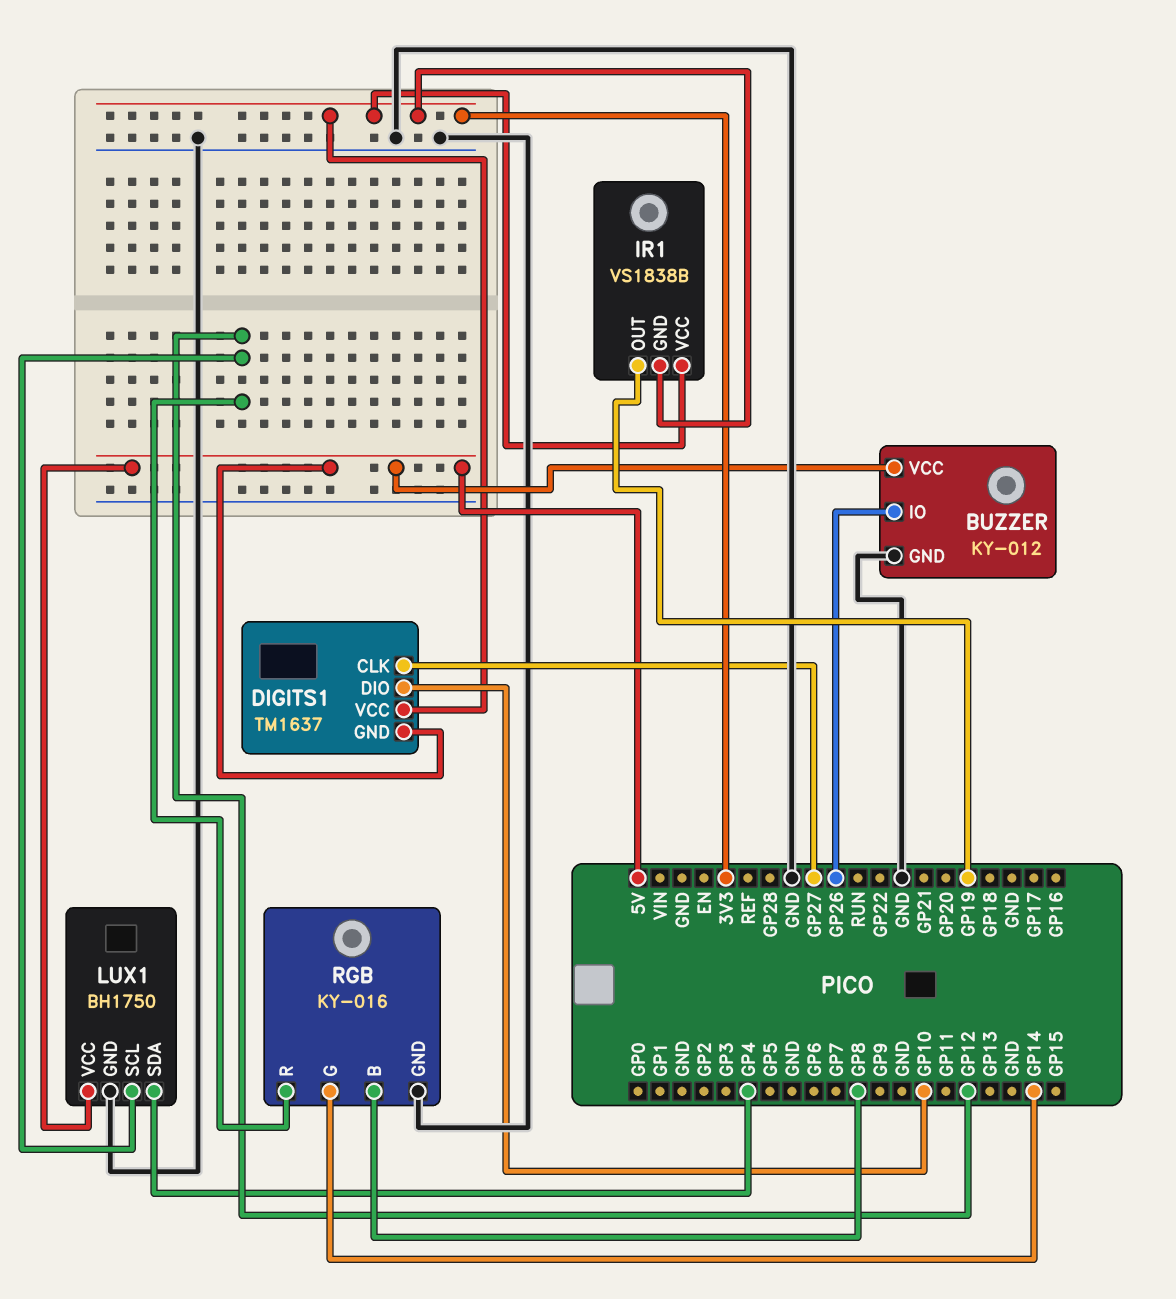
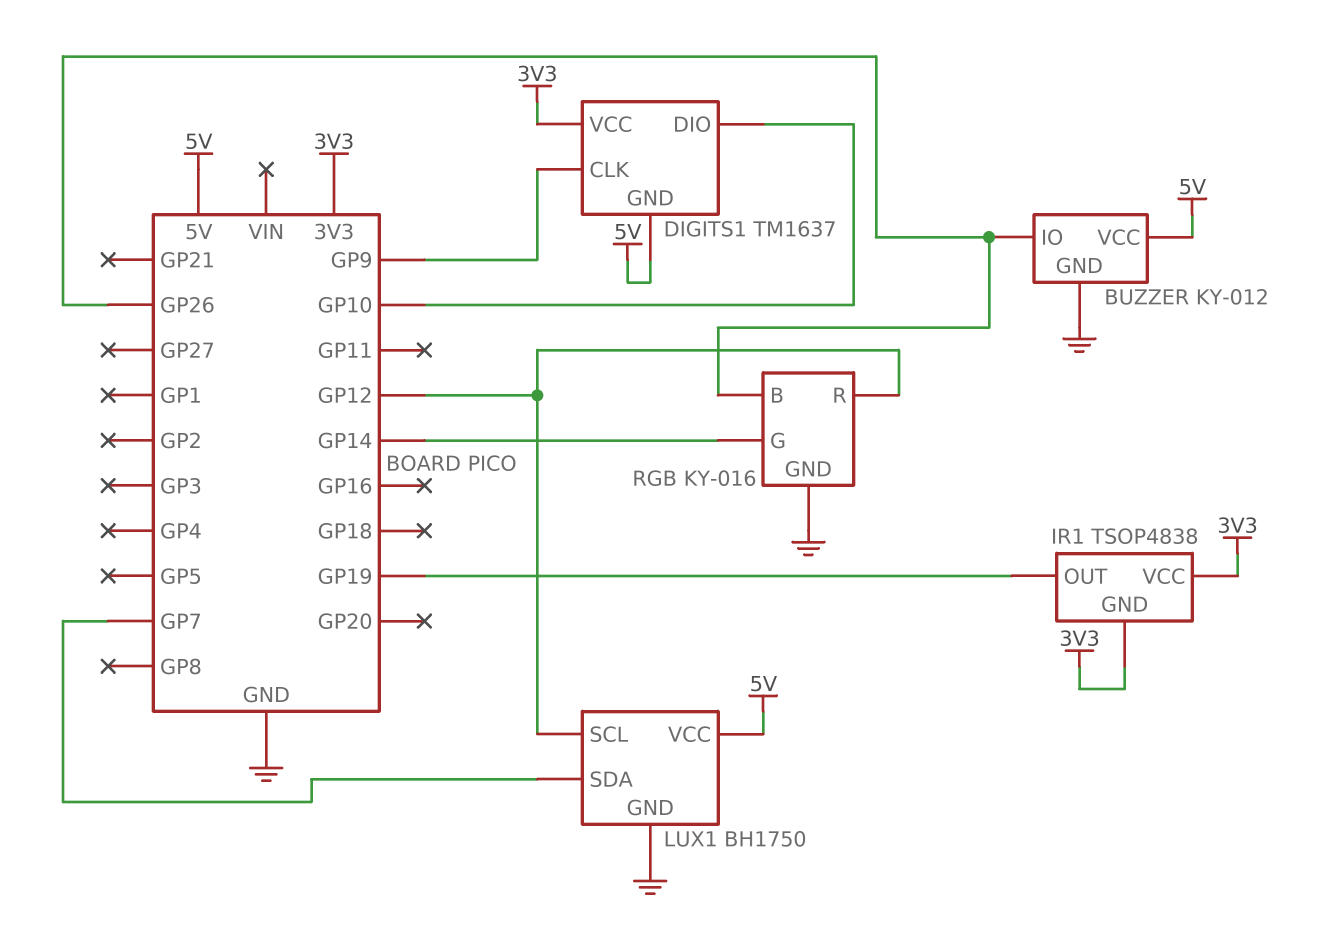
DIGITS1 pin CLK: GP27 -> GP9
IR1: VS1838B -> TSOP4838
LUX1 pin SDA: GP4 -> GP7
RGB pin B: GP8 -> GP26

